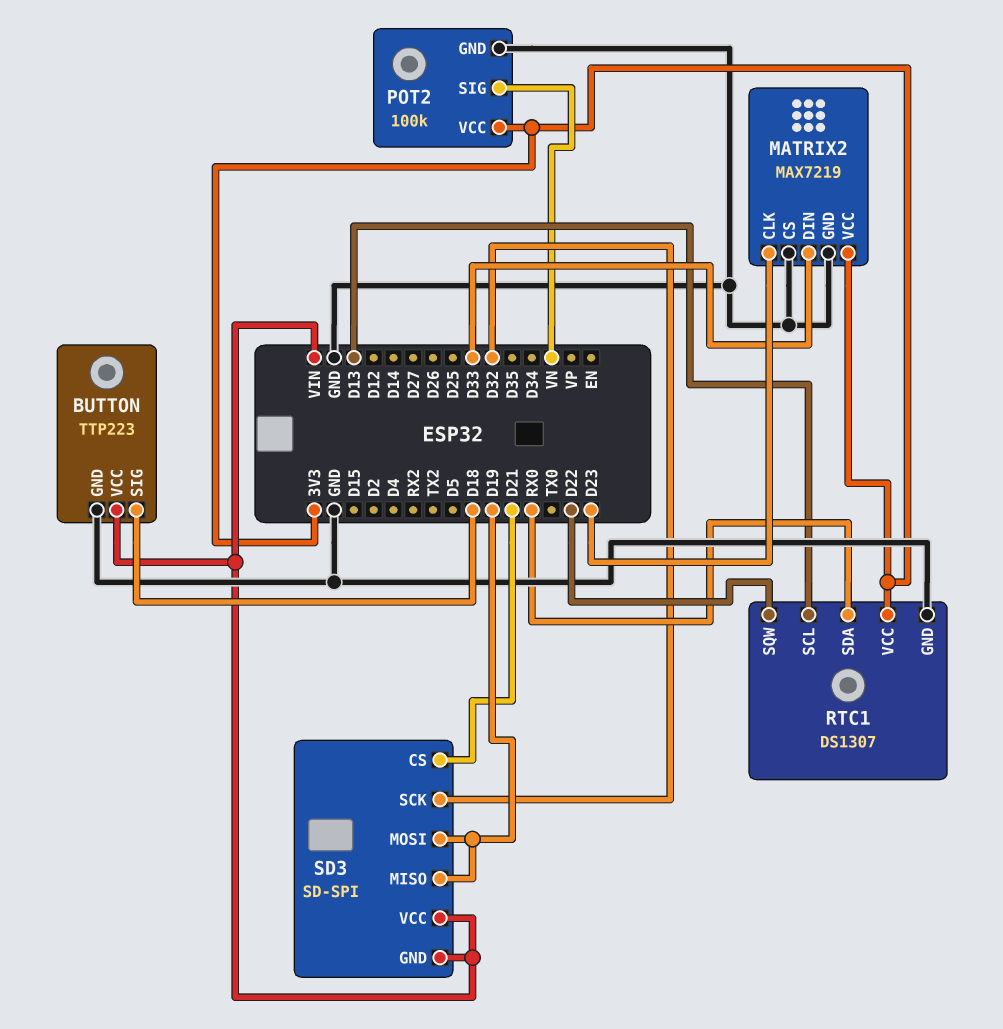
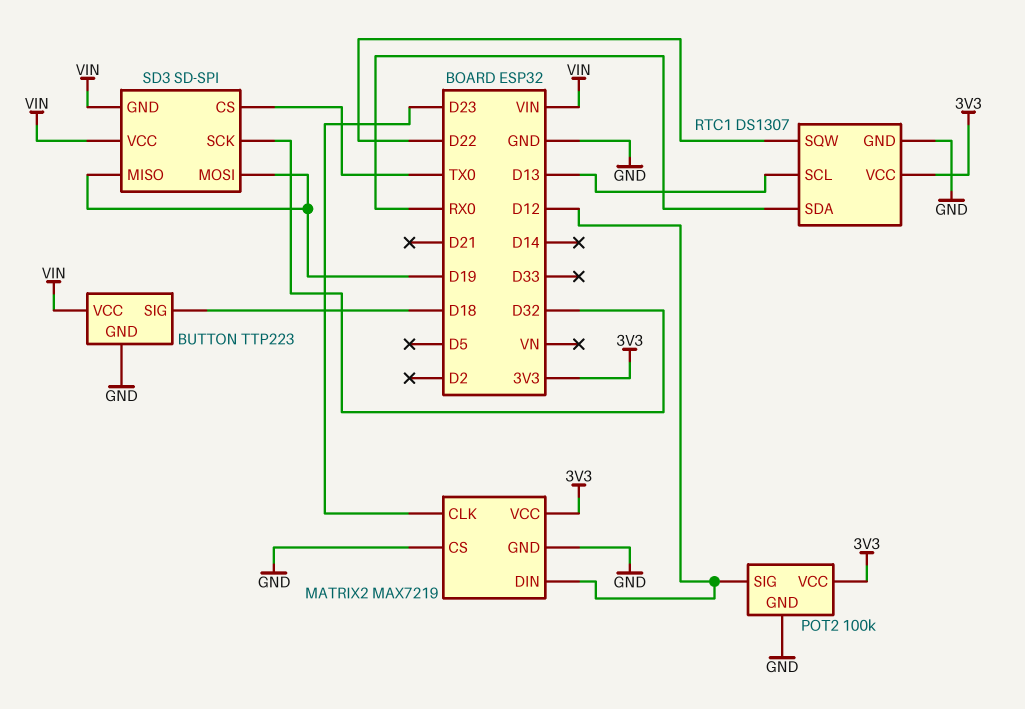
MATRIX2 pin DIN: D33 -> D12
POT2 pin SIG: VN -> D12
SD3 pin CS: D21 -> TX0

